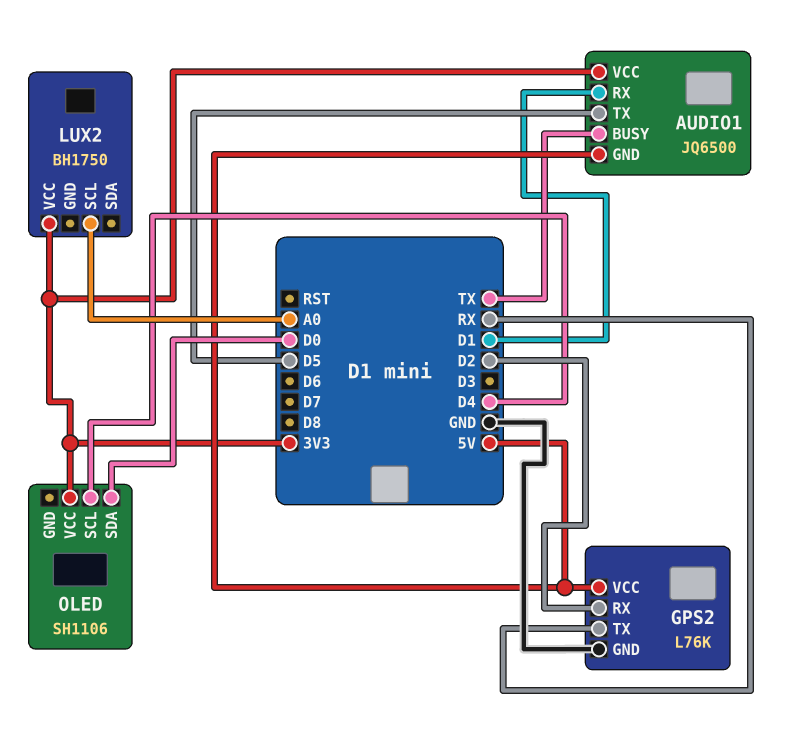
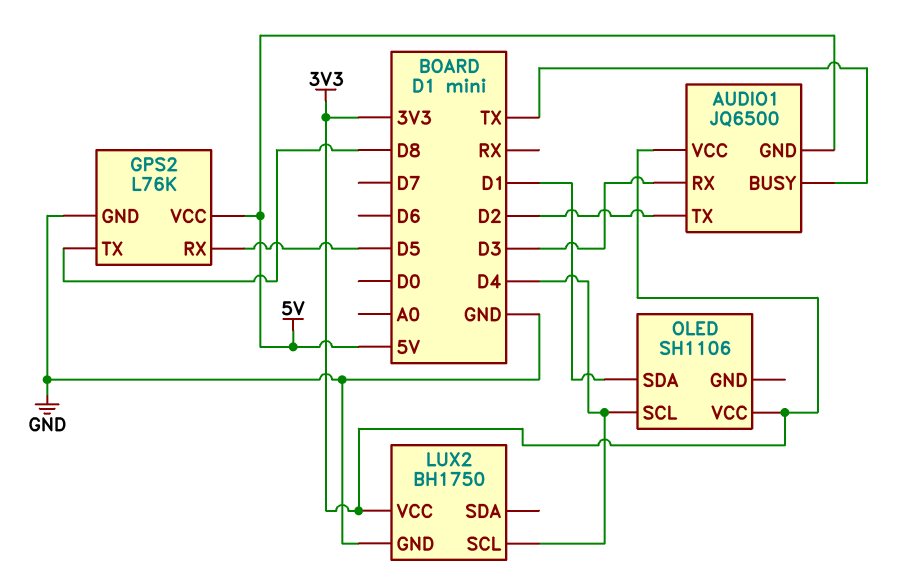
AUDIO1 pin RX: D1 -> D3
AUDIO1 pin TX: D5 -> D2
GPS2 pin RX: D2 -> D5
GPS2 pin TX: RX -> D8
LUX2 pin GND: none -> GND
LUX2 pin SCL: A0 -> D4
OLED pin SDA: D0 -> D1

